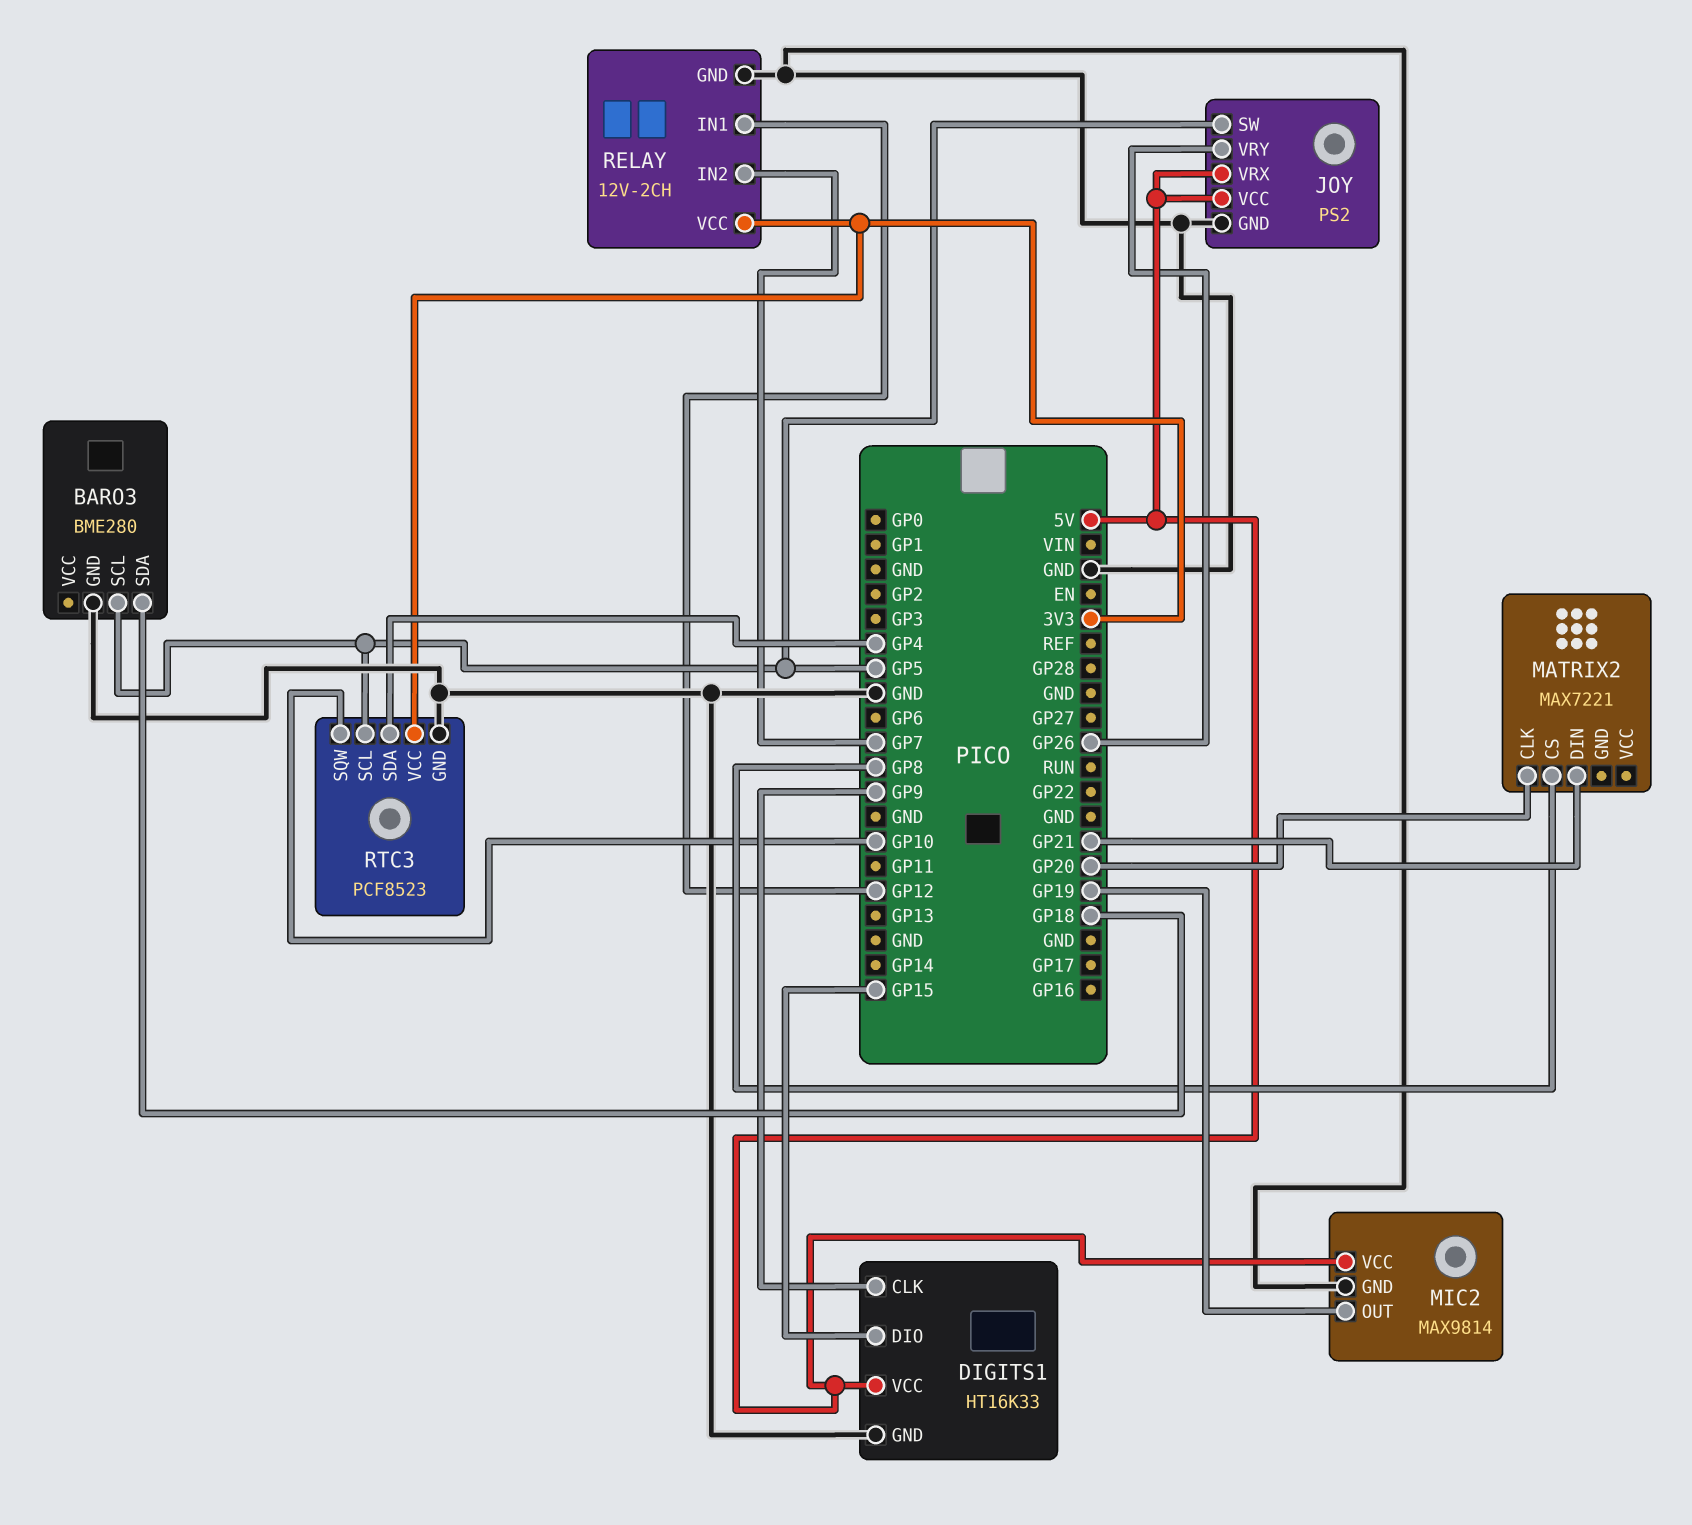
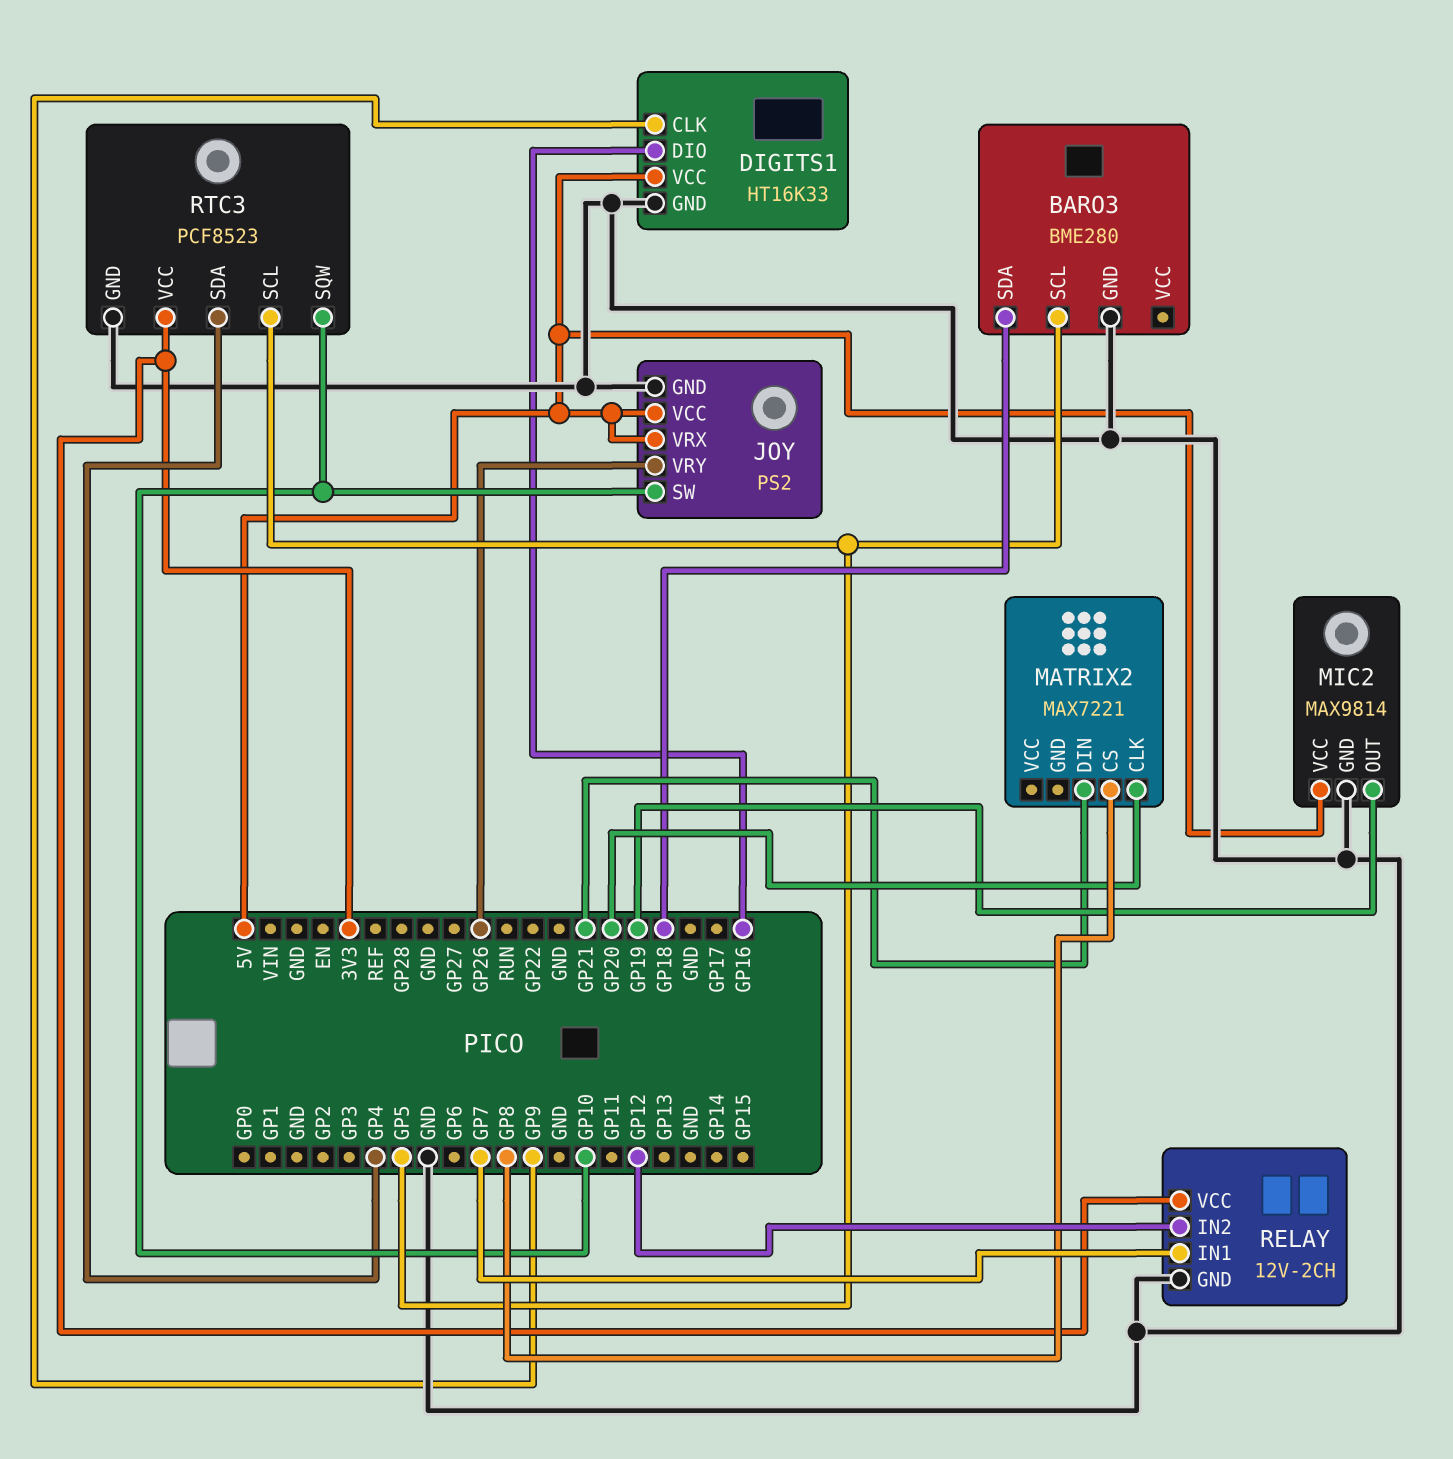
DIGITS1 pin DIO: GP15 -> GP16
JOY pin SW: GP5 -> GP10
RELAY pin IN1: GP12 -> GP7
RELAY pin IN2: GP7 -> GP12

